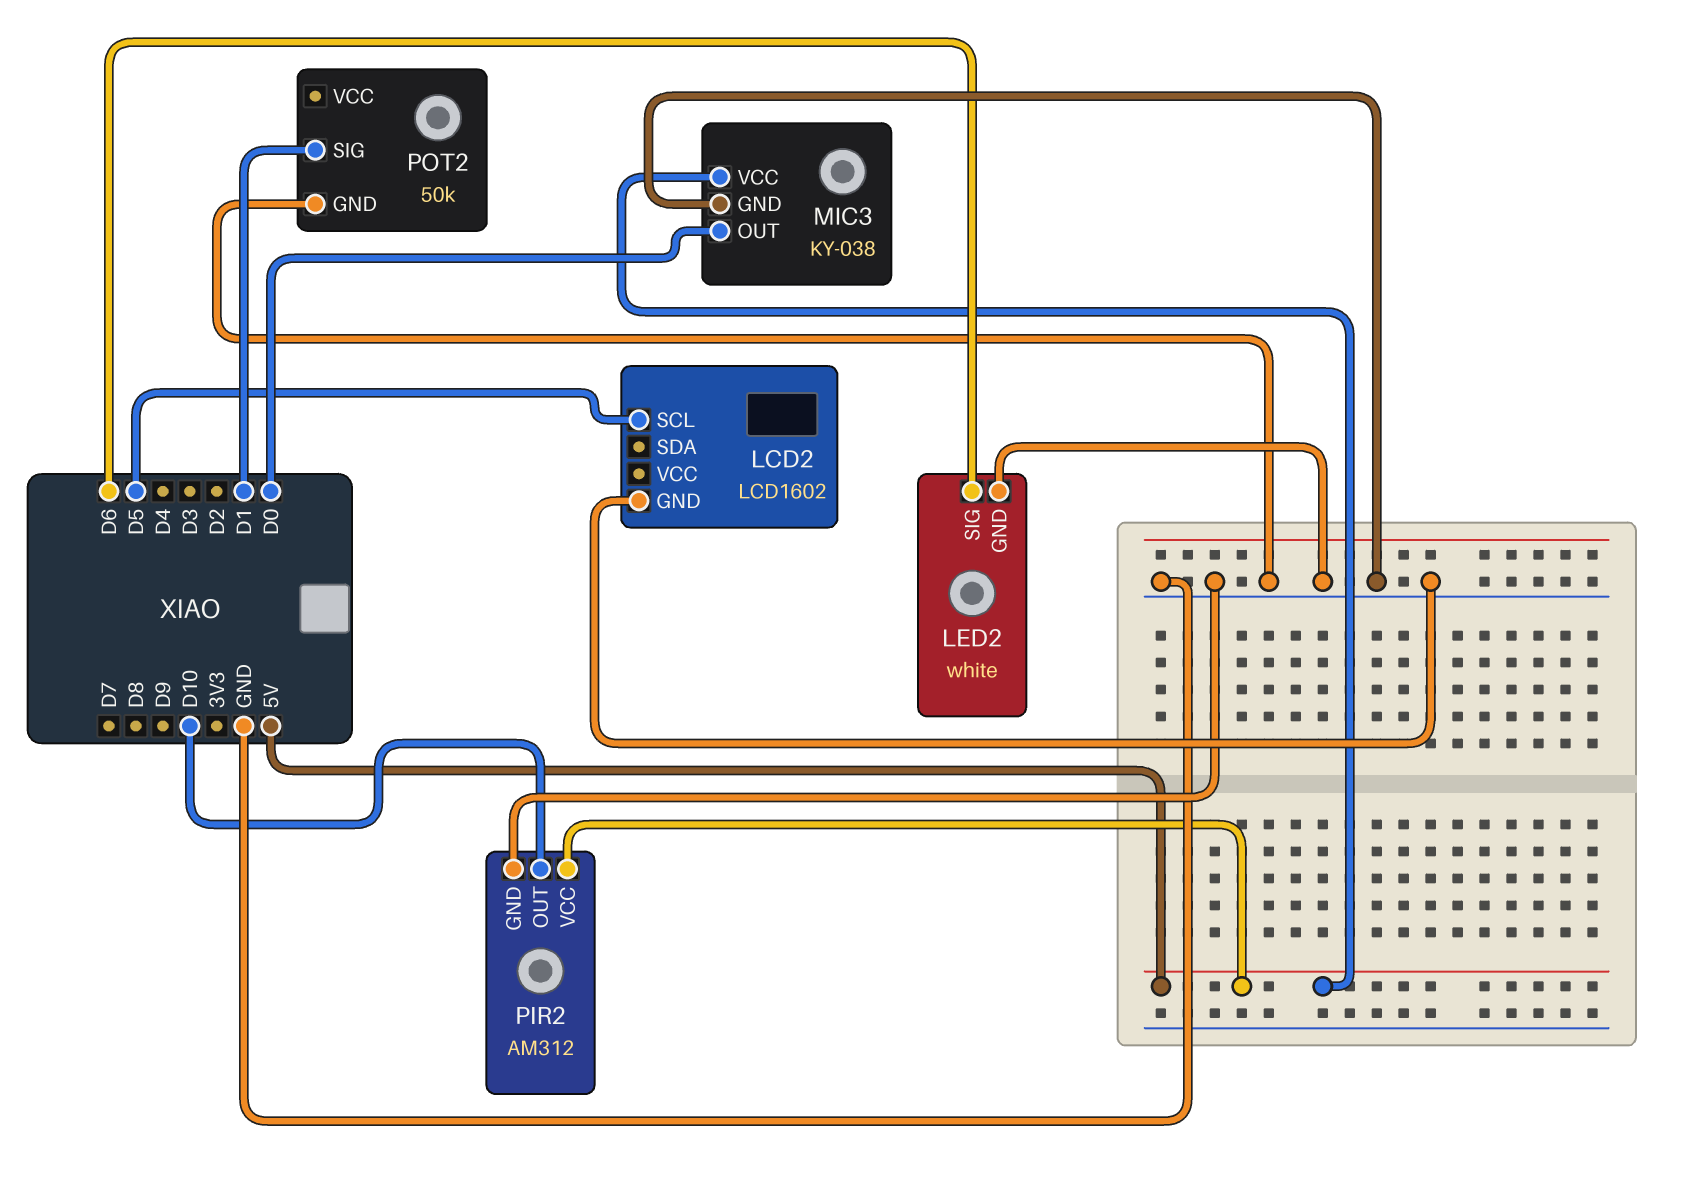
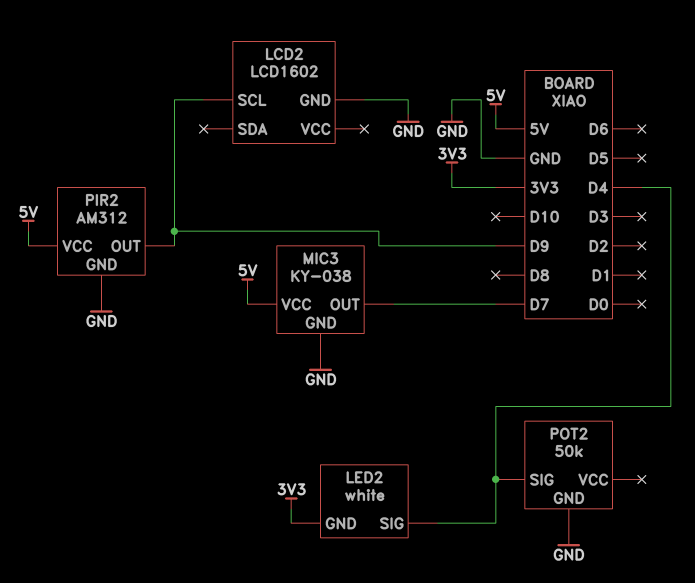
LCD2 pin SCL: D5 -> D9
LED2 pin GND: GND -> 3V3
LED2 pin SIG: D6 -> D4
MIC3 pin OUT: D0 -> D7
PIR2 pin OUT: D10 -> D9
POT2 pin SIG: D1 -> D4

